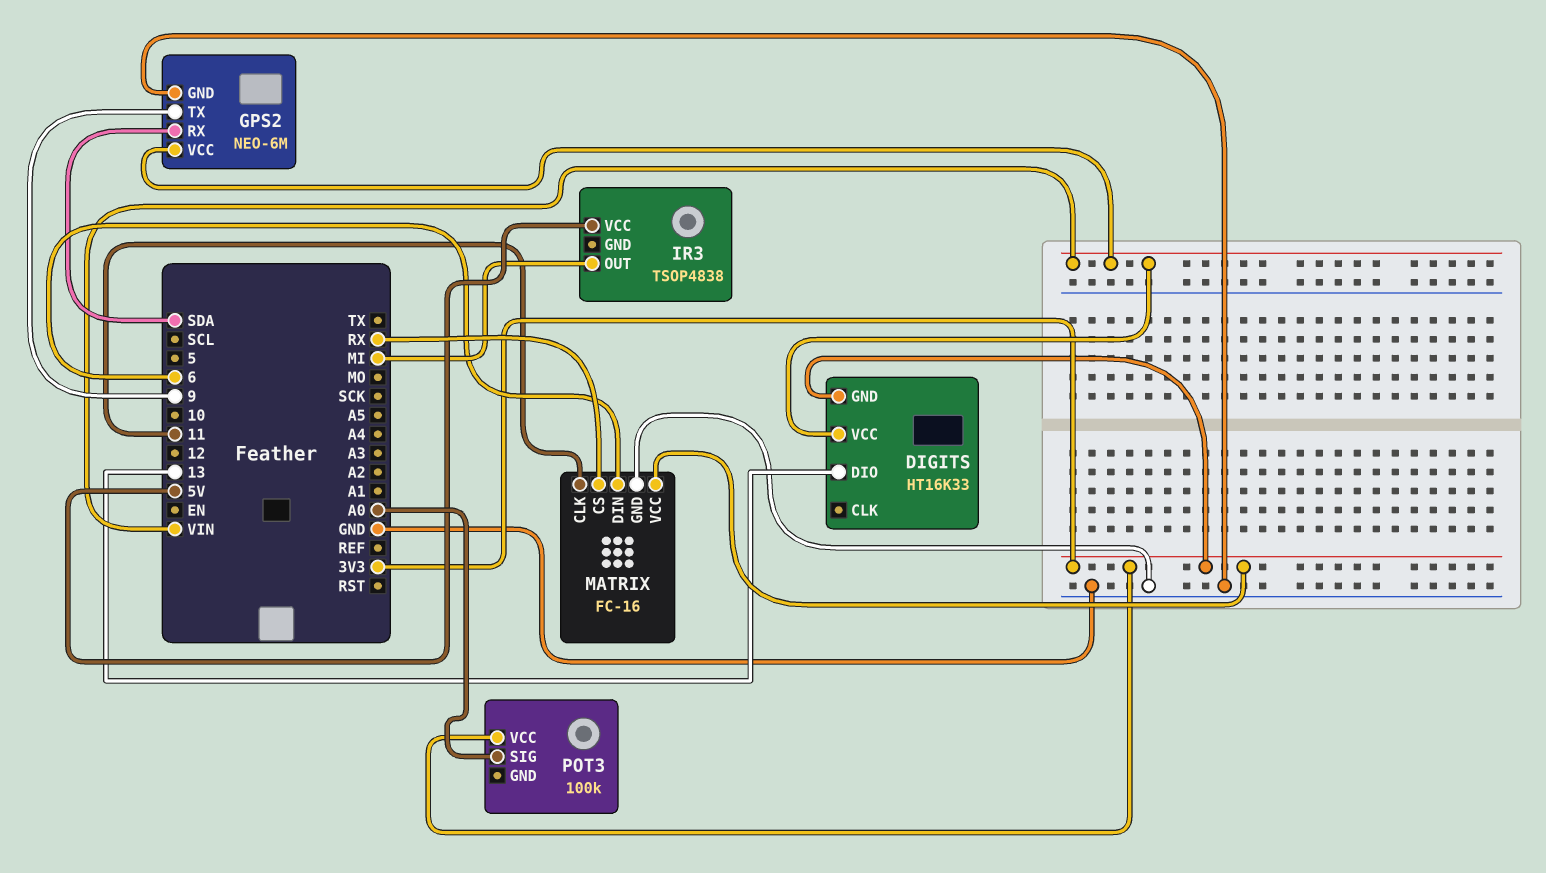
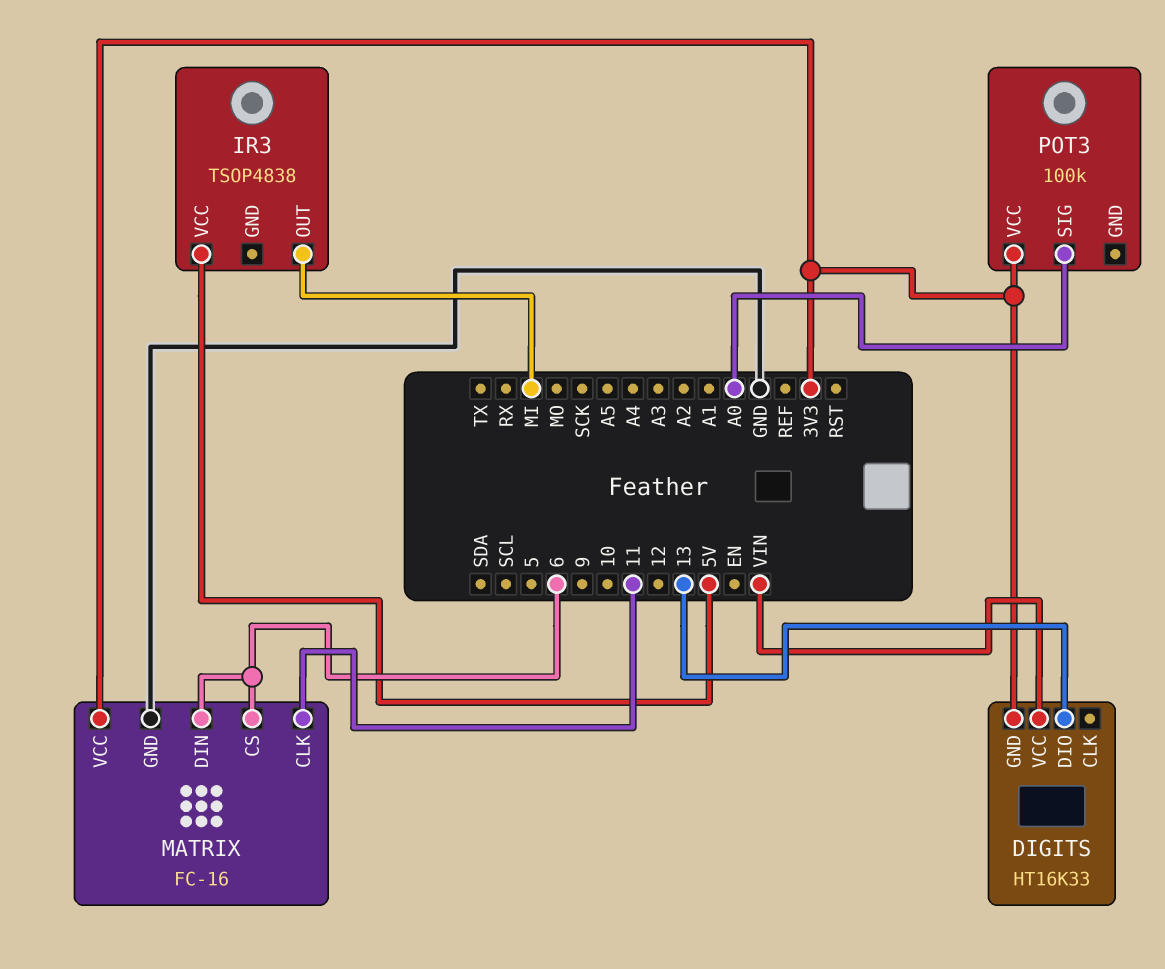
GPS2: NEO-6M -> none
GPS2 pin GND: GND -> none
GPS2 pin RX: SDA -> none
GPS2 pin TX: 9 -> none
GPS2 pin VCC: VIN -> none
MATRIX pin CS: RX -> 6

